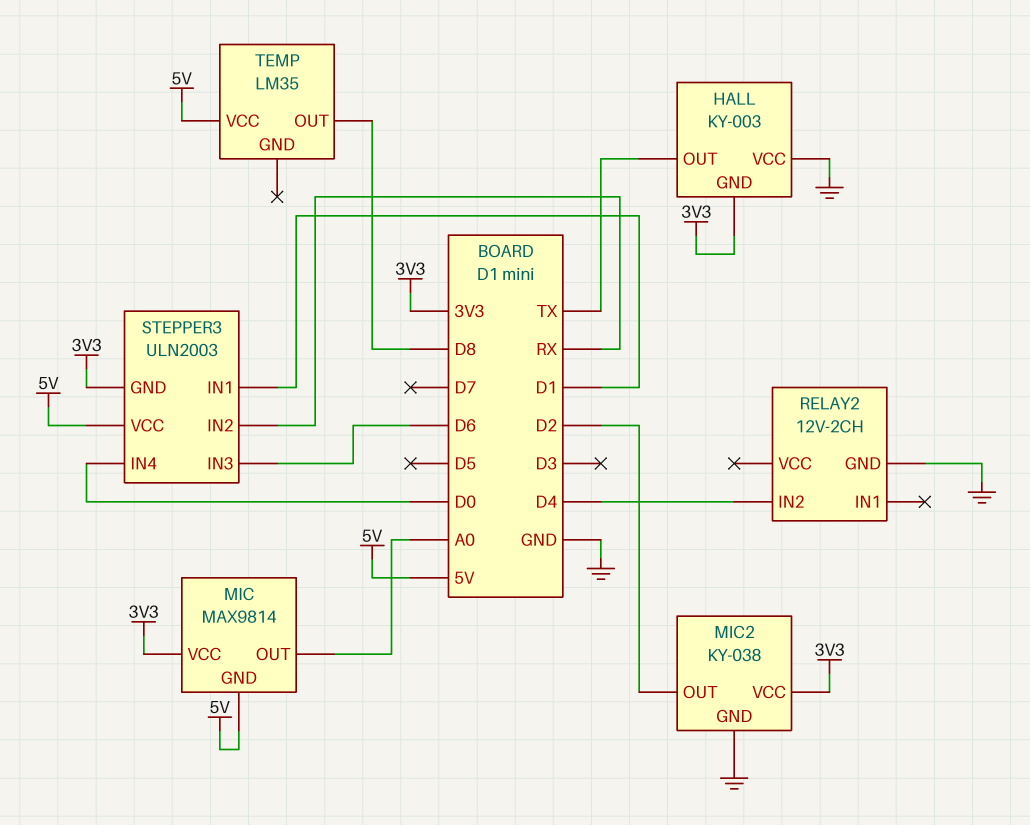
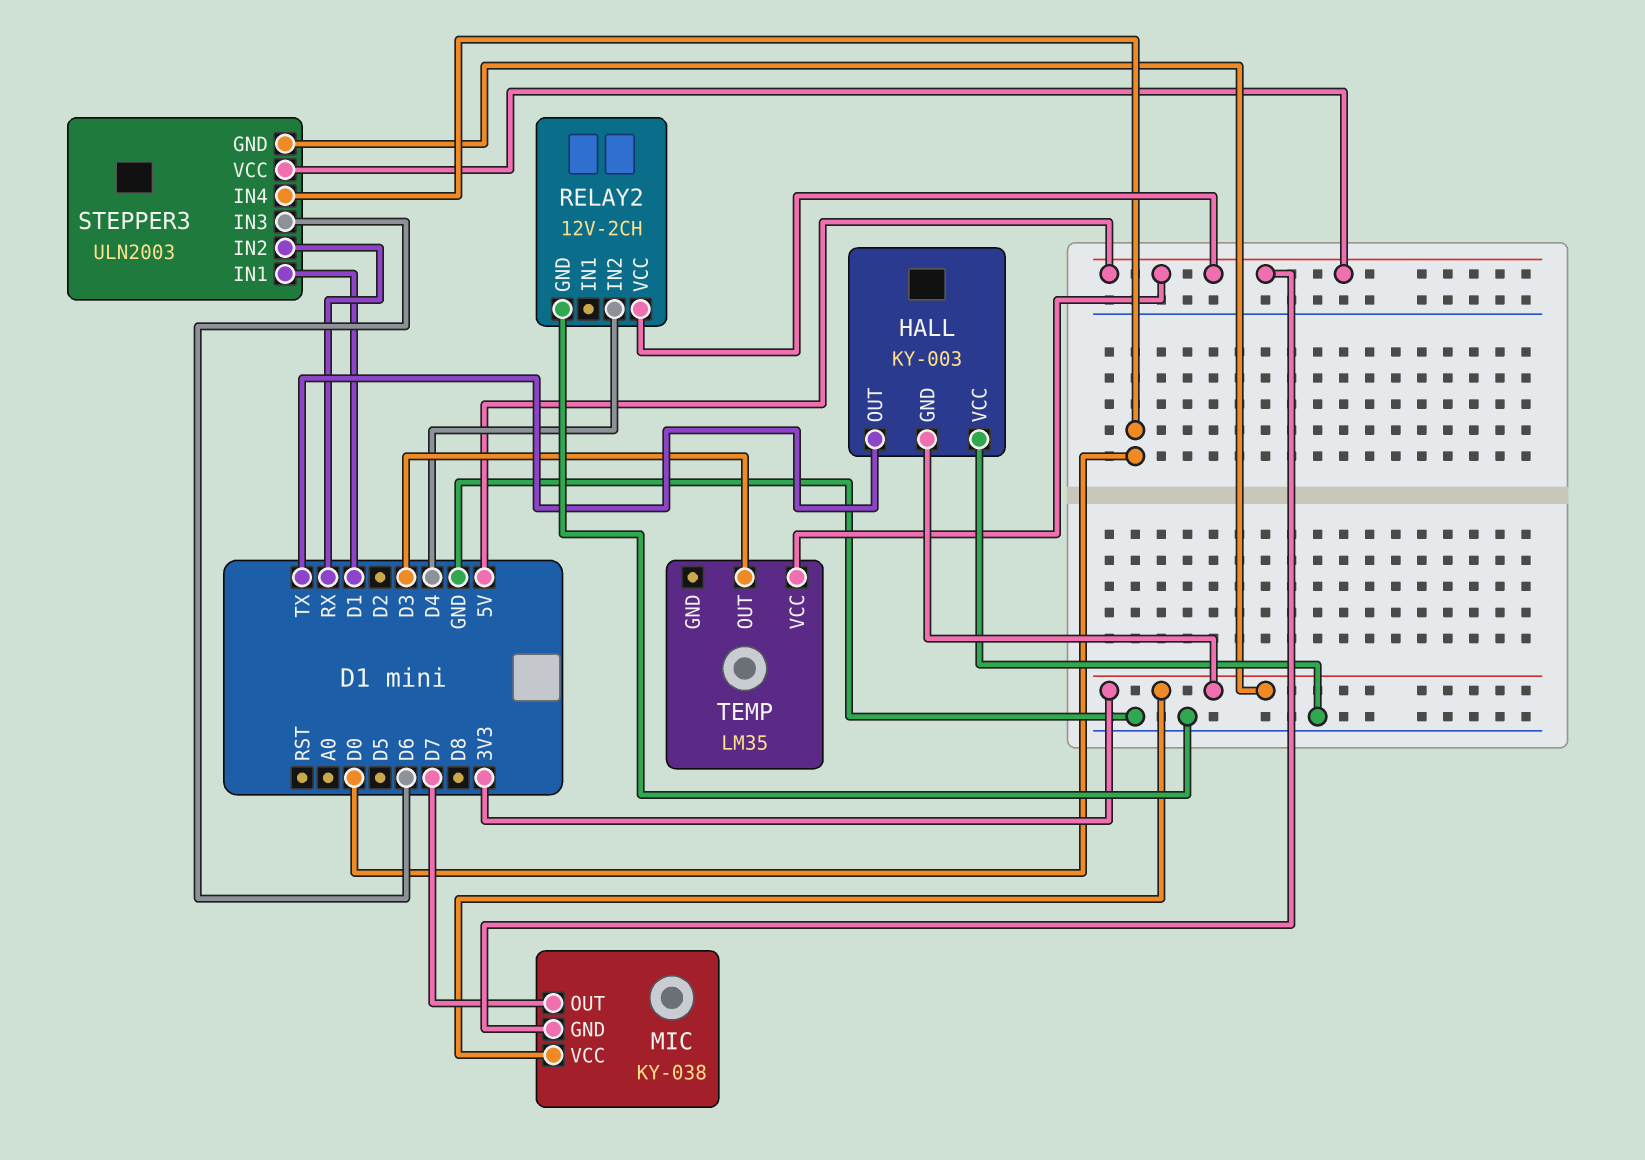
MIC: MAX9814 -> KY-038
MIC pin OUT: A0 -> D7
MIC2: KY-038 -> none
MIC2 pin GND: GND -> none
MIC2 pin OUT: D2 -> none
MIC2 pin VCC: 3V3 -> none
RELAY2 pin VCC: none -> 5V
TEMP pin OUT: D8 -> D3

